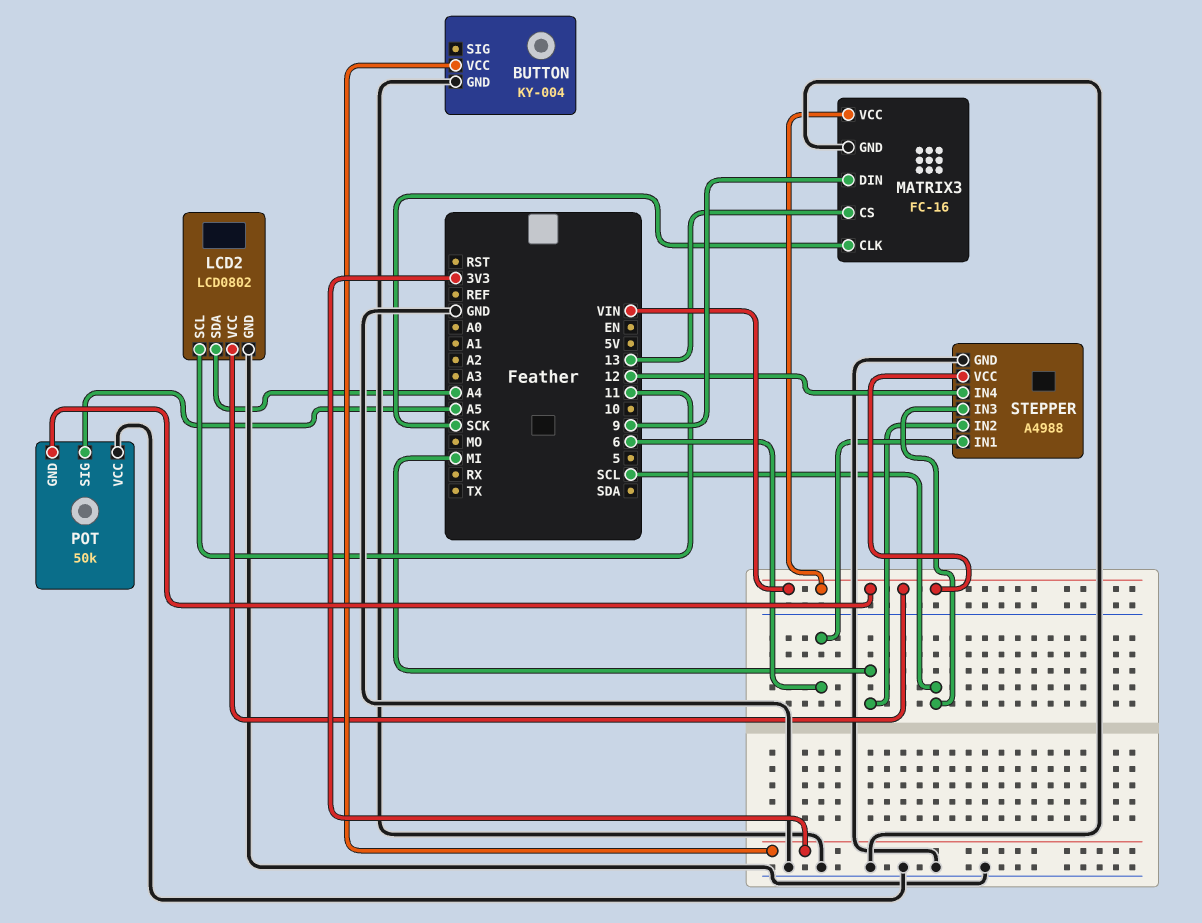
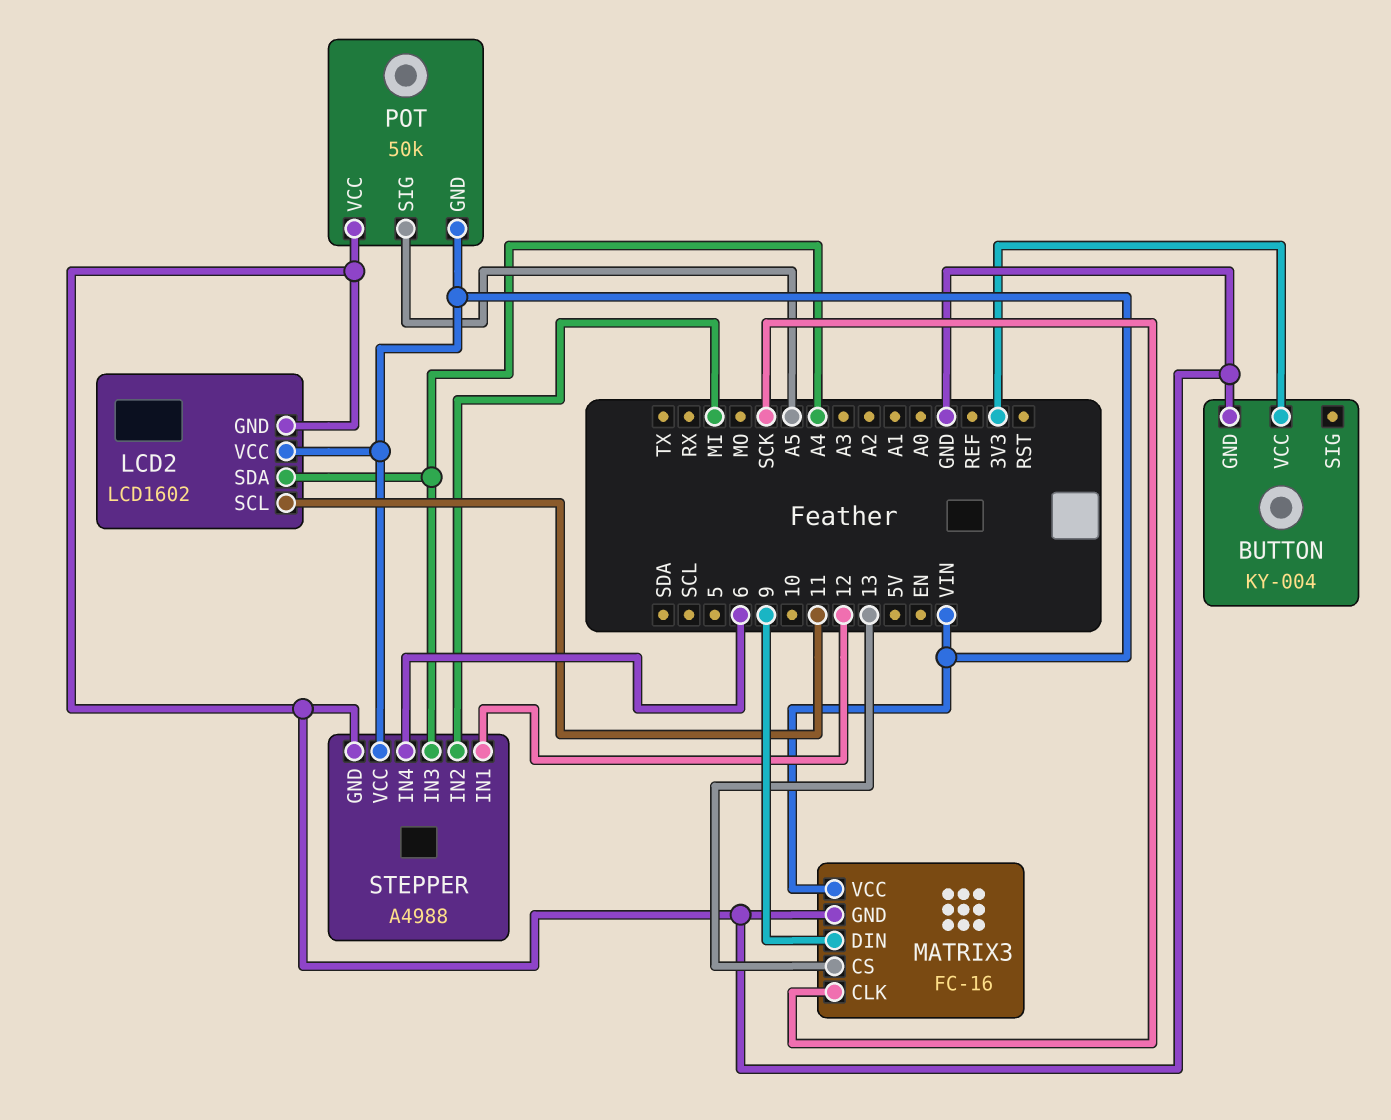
LCD2: LCD0802 -> LCD1602
STEPPER pin IN1: 6 -> 12
STEPPER pin IN3: SCL -> A4
STEPPER pin IN4: 12 -> 6

